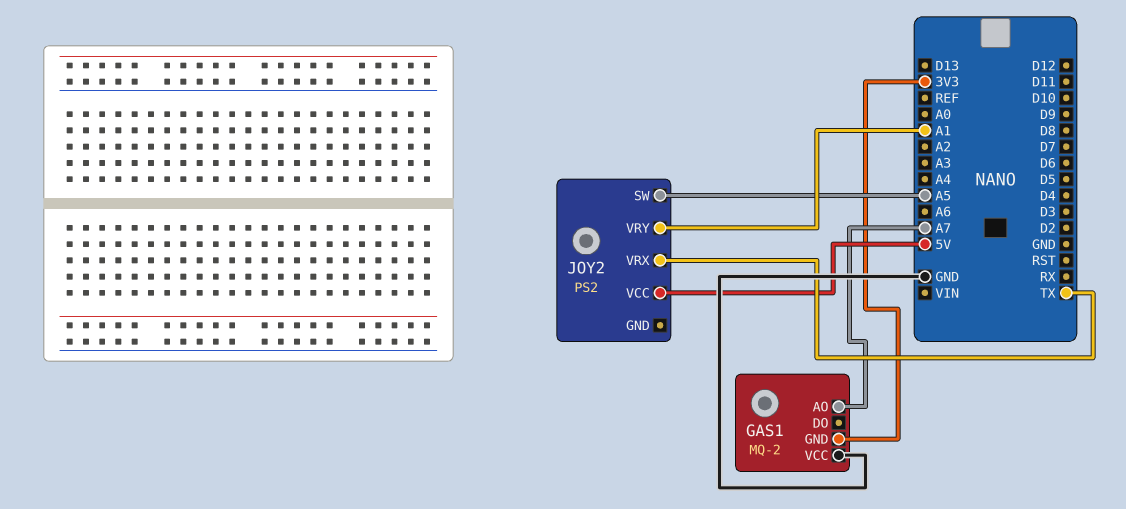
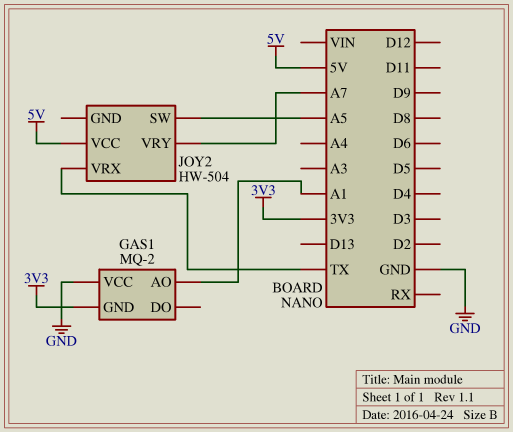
GAS1 pin AO: A7 -> A1
JOY2: PS2 -> HW-504
JOY2 pin VRY: A1 -> A7

